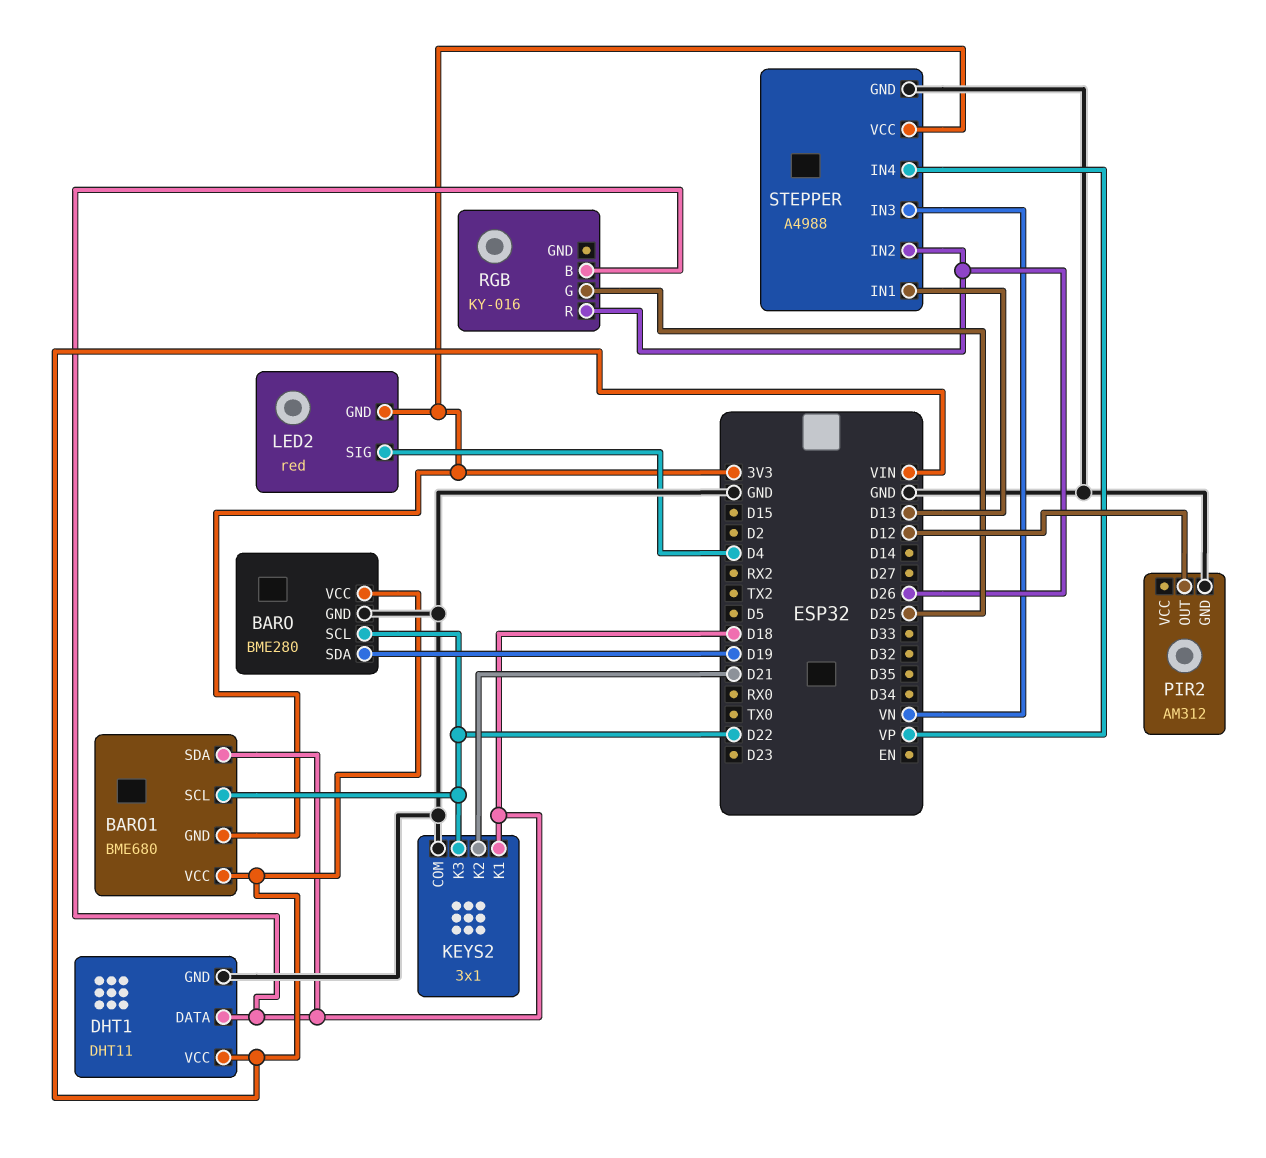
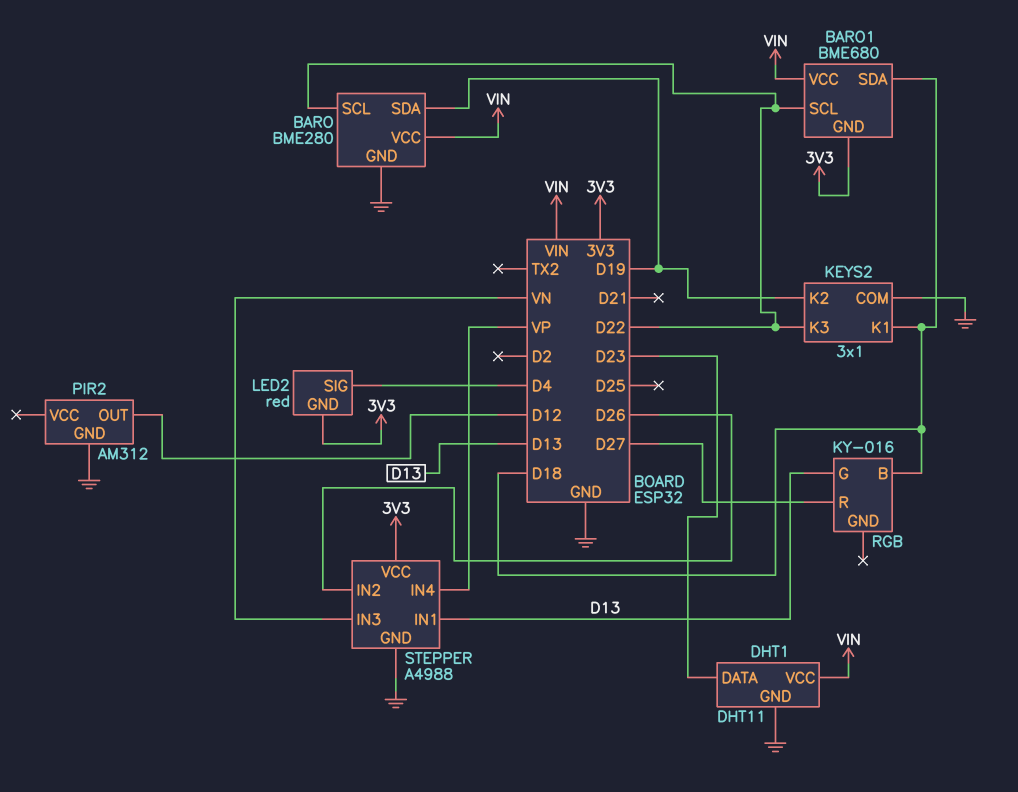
DHT1 pin DATA: D18 -> D23
KEYS2 pin K2: D21 -> D19
RGB pin G: D25 -> D13
RGB pin R: D26 -> D27

